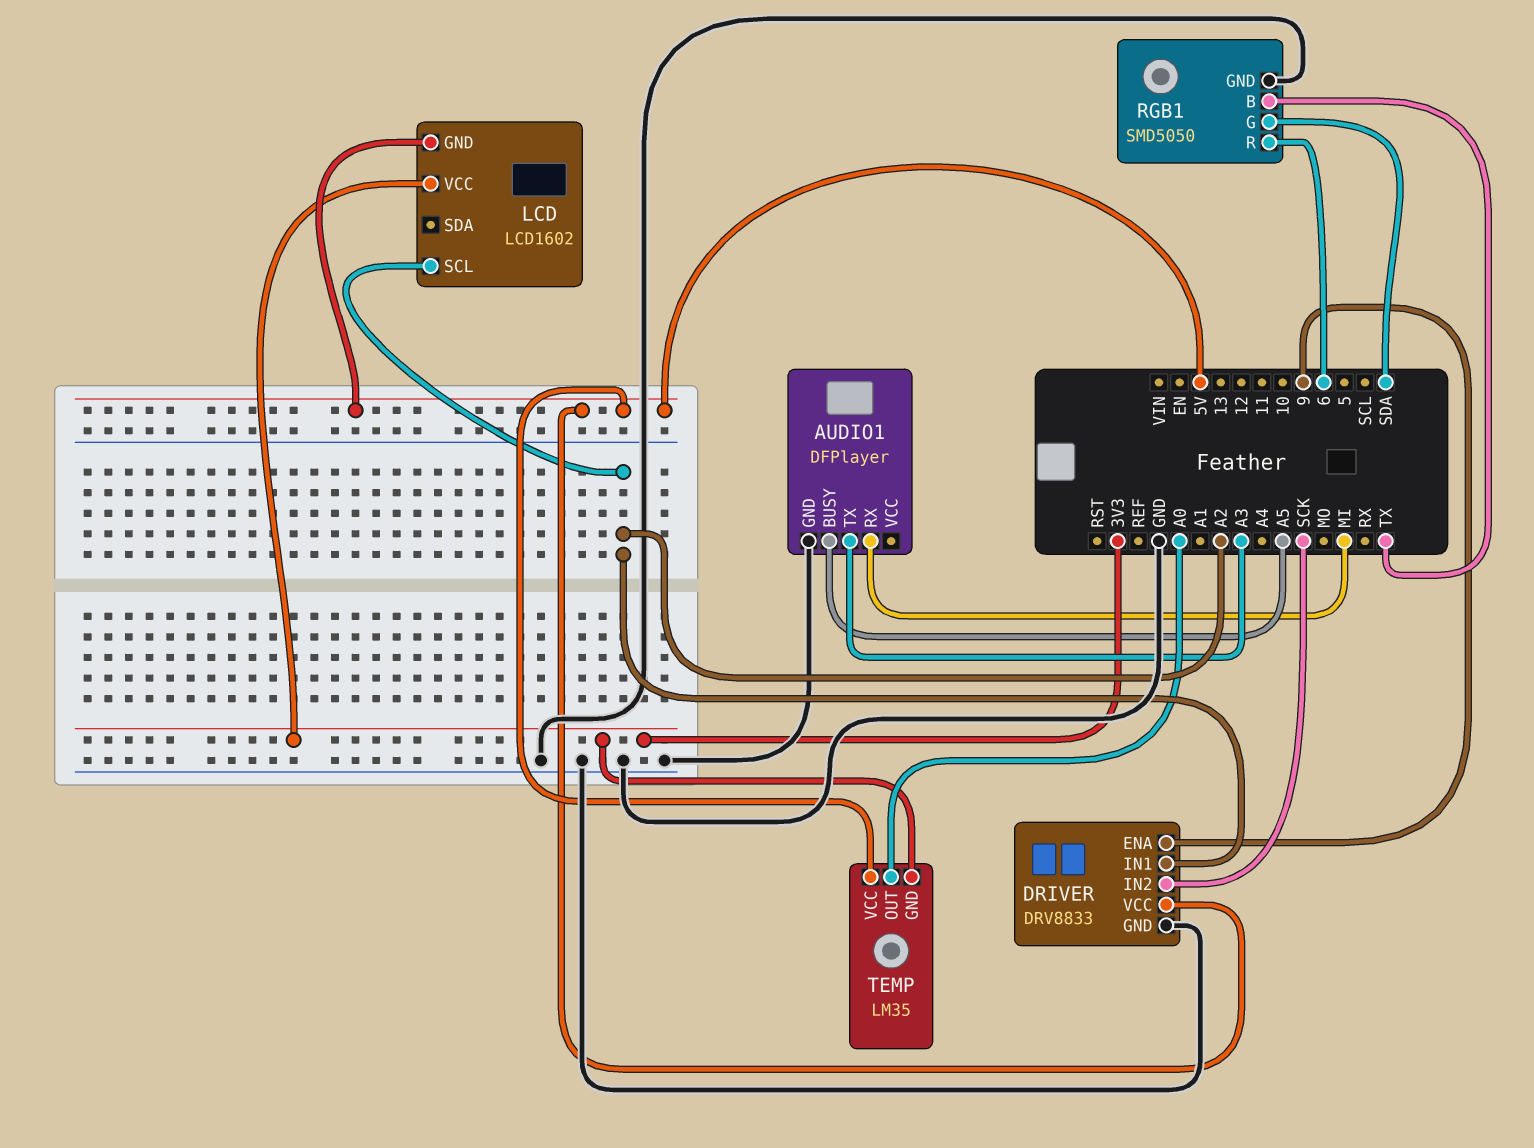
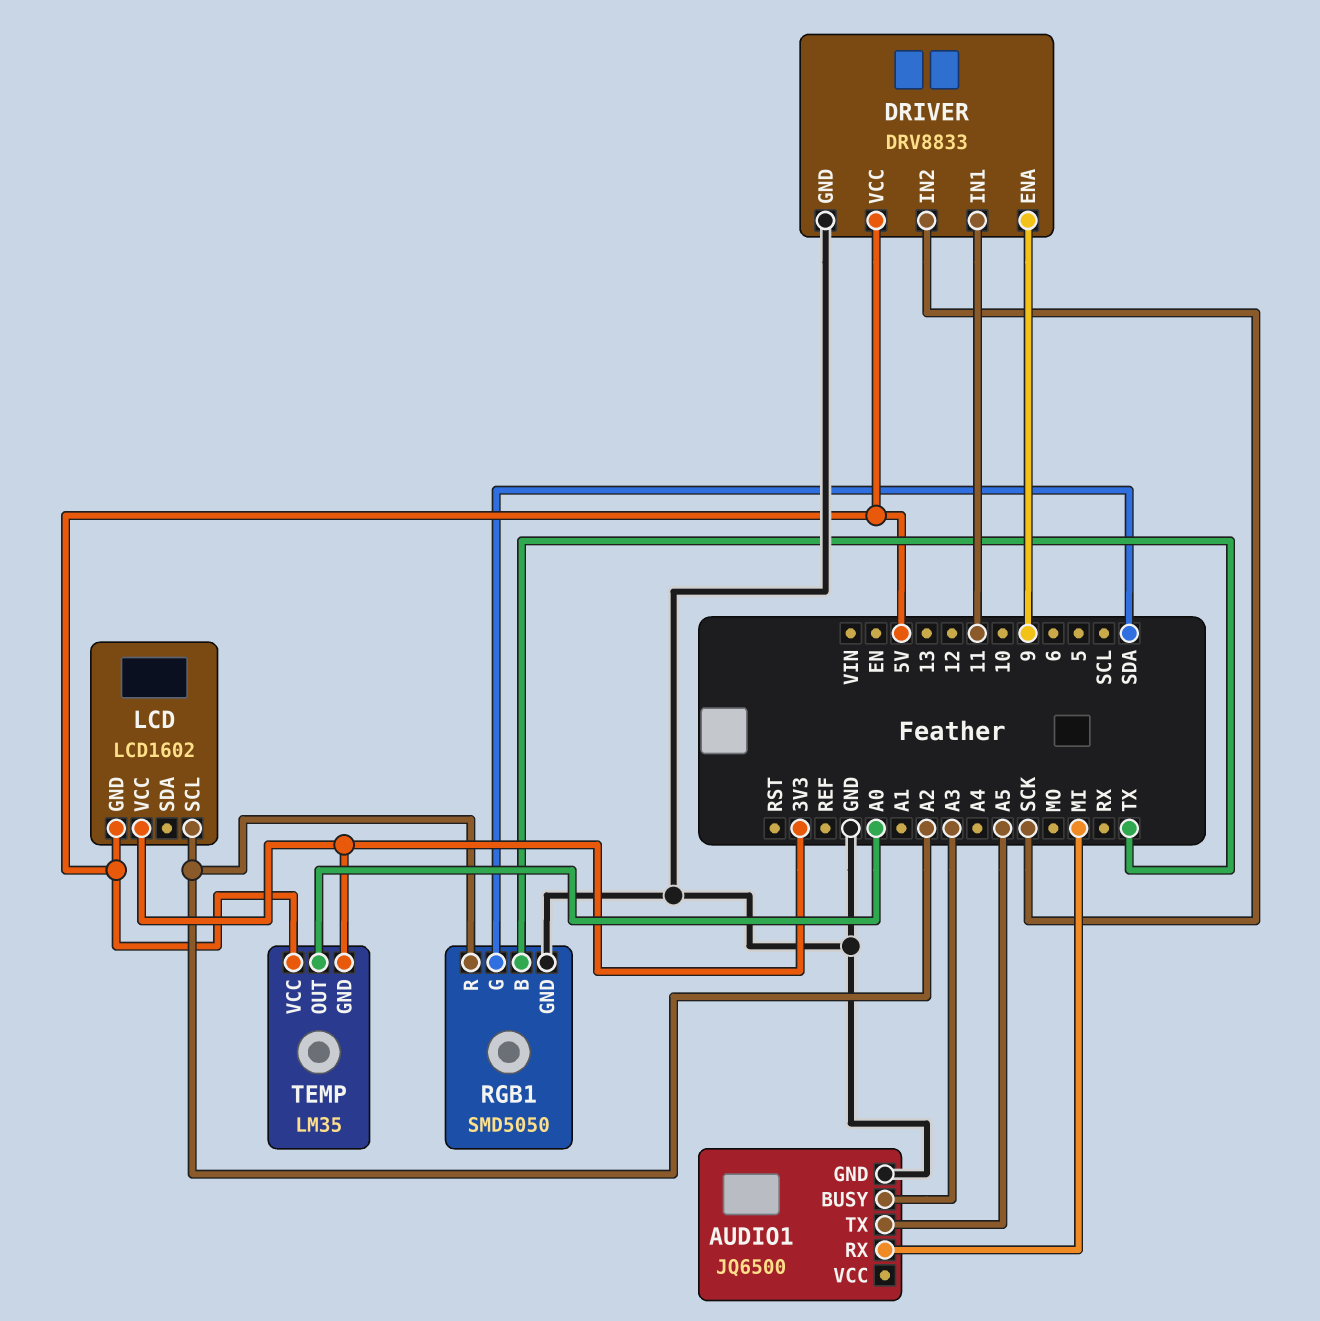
AUDIO1: DFPlayer -> JQ6500
AUDIO1 pin BUSY: A5 -> A3
AUDIO1 pin TX: A3 -> A5
DRIVER pin IN1: A2 -> 11
RGB1 pin R: 6 -> A2

